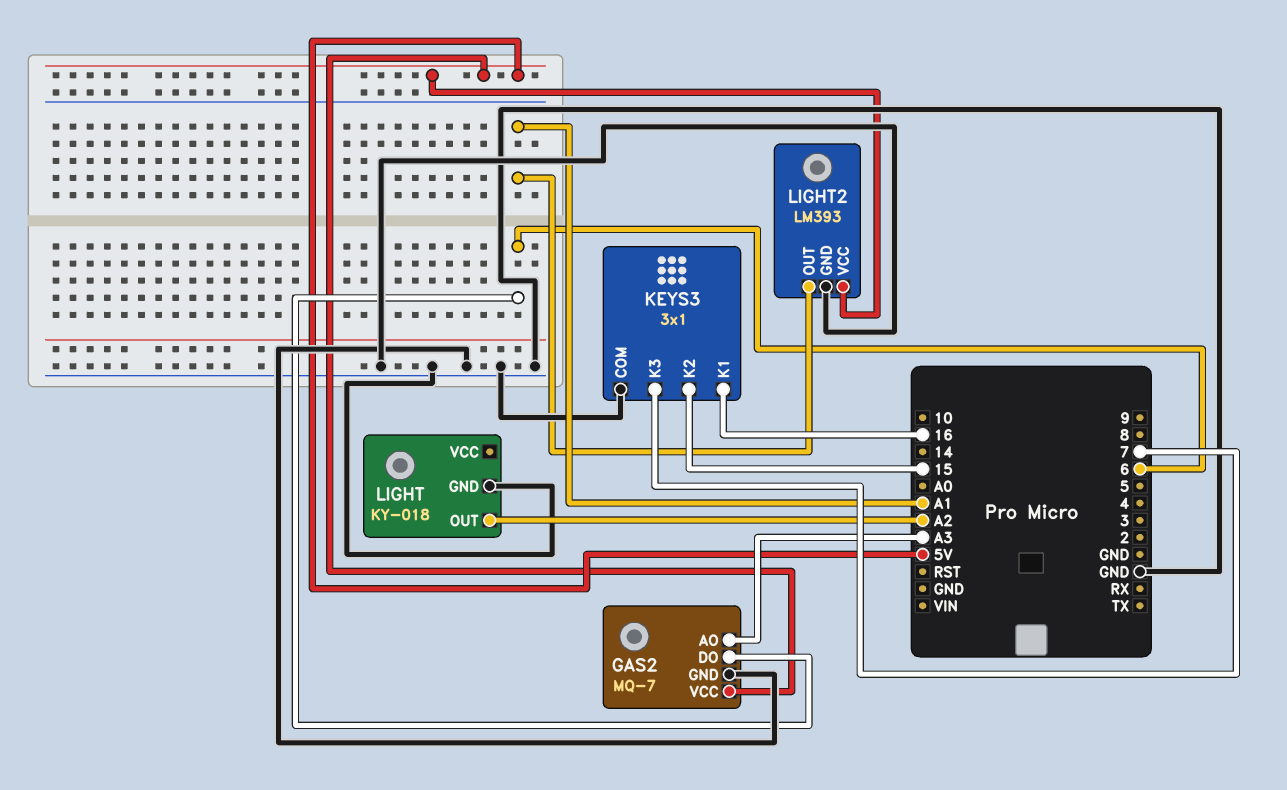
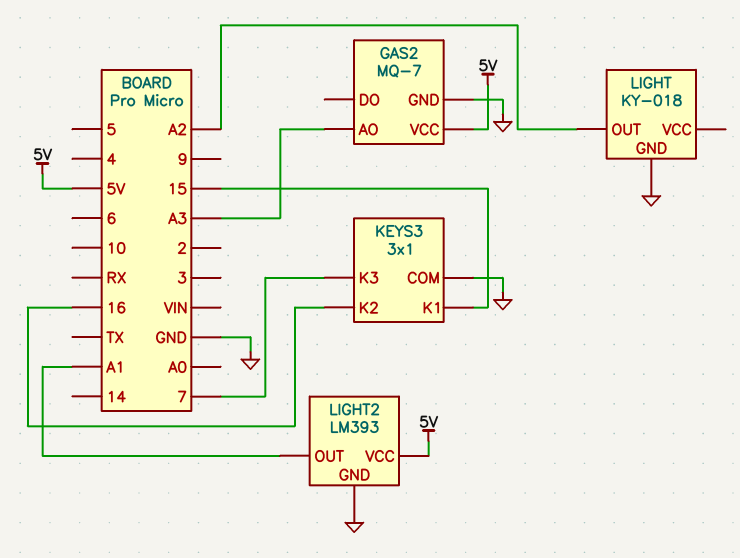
GAS2 pin DO: 6 -> none
KEYS3 pin K1: 16 -> 15
KEYS3 pin K2: 15 -> 16

